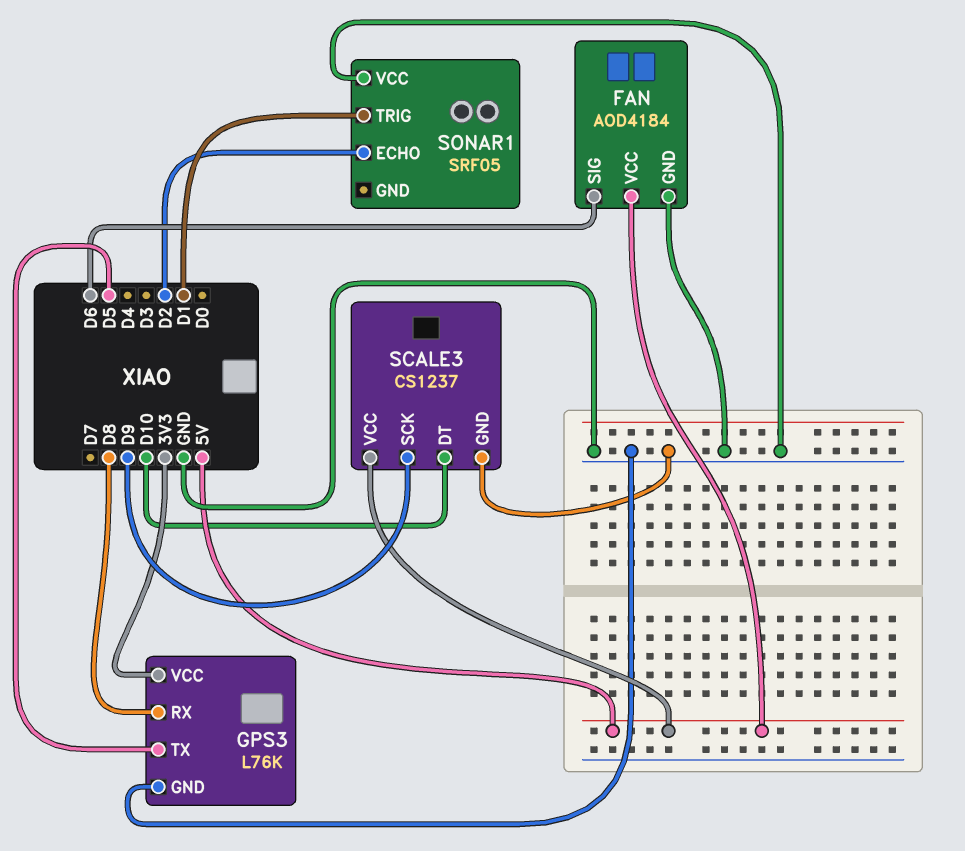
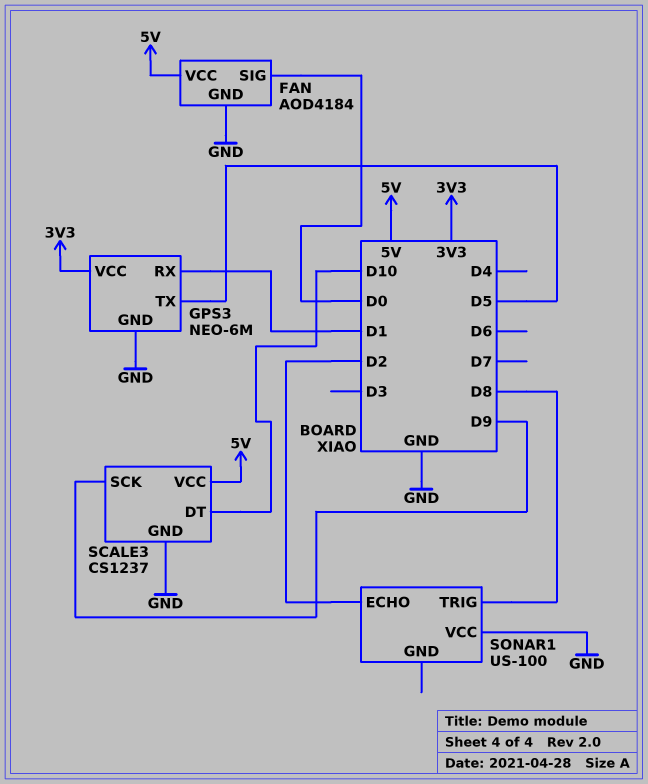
FAN pin SIG: D6 -> D0
GPS3: L76K -> NEO-6M
GPS3 pin RX: D8 -> D1
SONAR1: SRF05 -> US-100
SONAR1 pin TRIG: D1 -> D8

